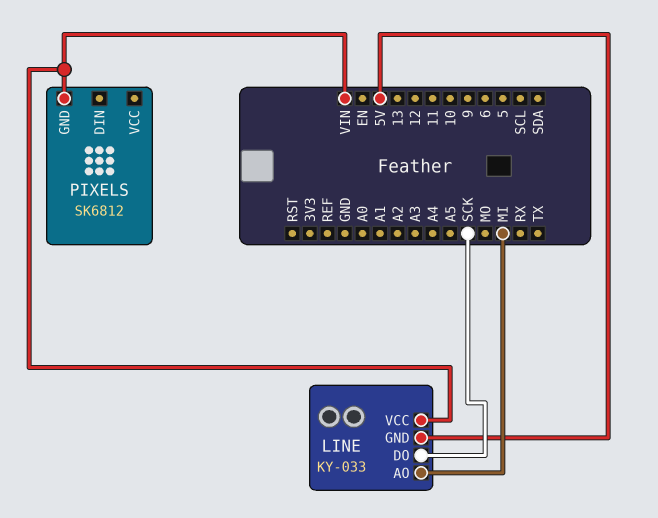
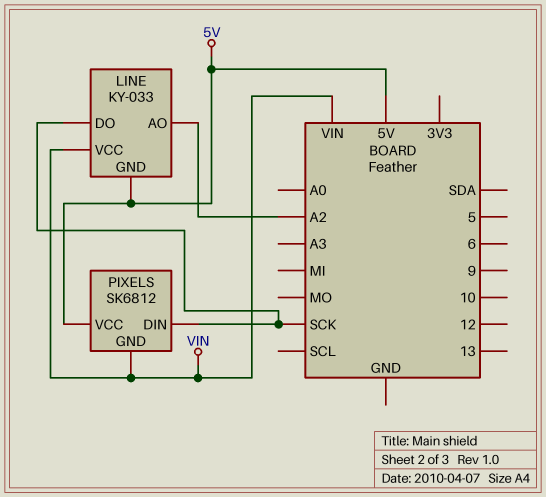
LINE pin AO: MI -> A2
PIXELS pin DIN: none -> SCK
PIXELS pin VCC: none -> 5V

